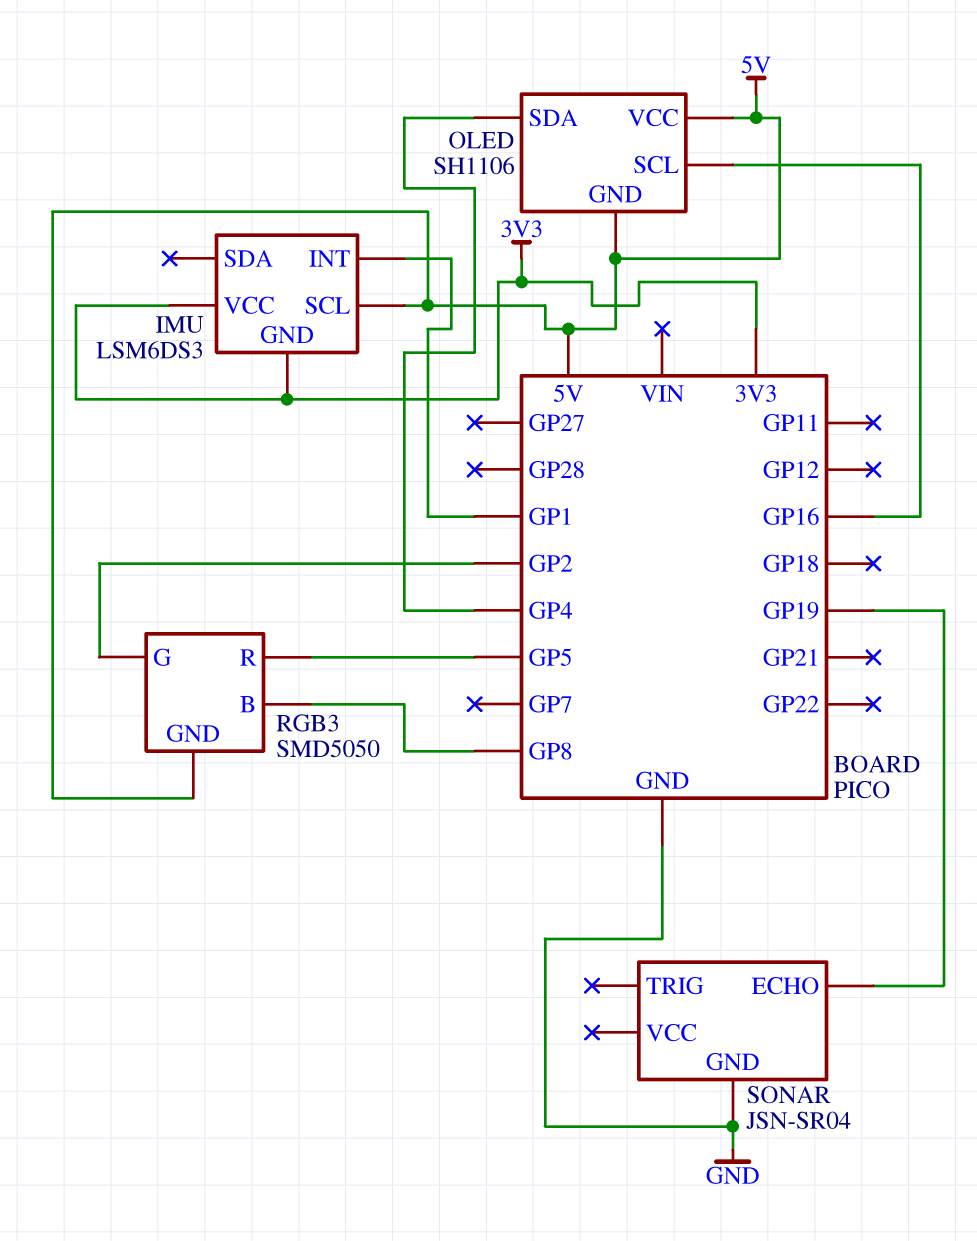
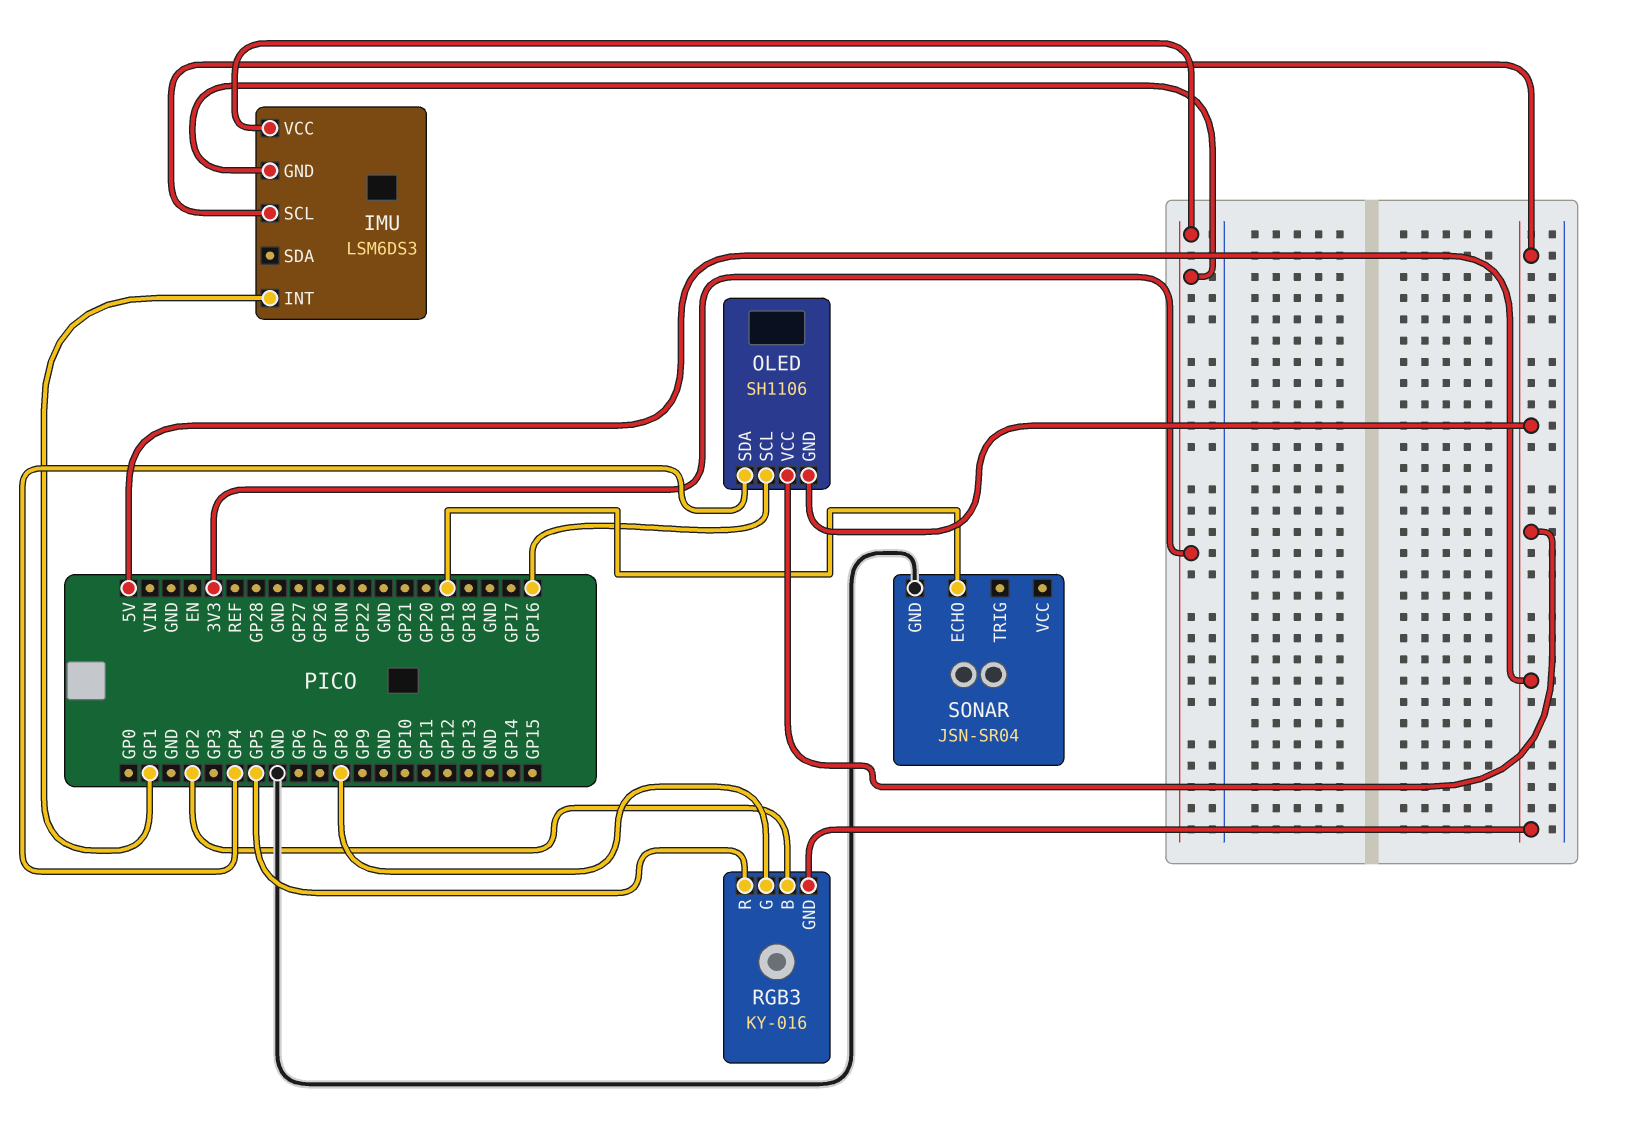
RGB3: SMD5050 -> KY-016
RGB3 pin B: GP8 -> GP2
RGB3 pin G: GP2 -> GP8

